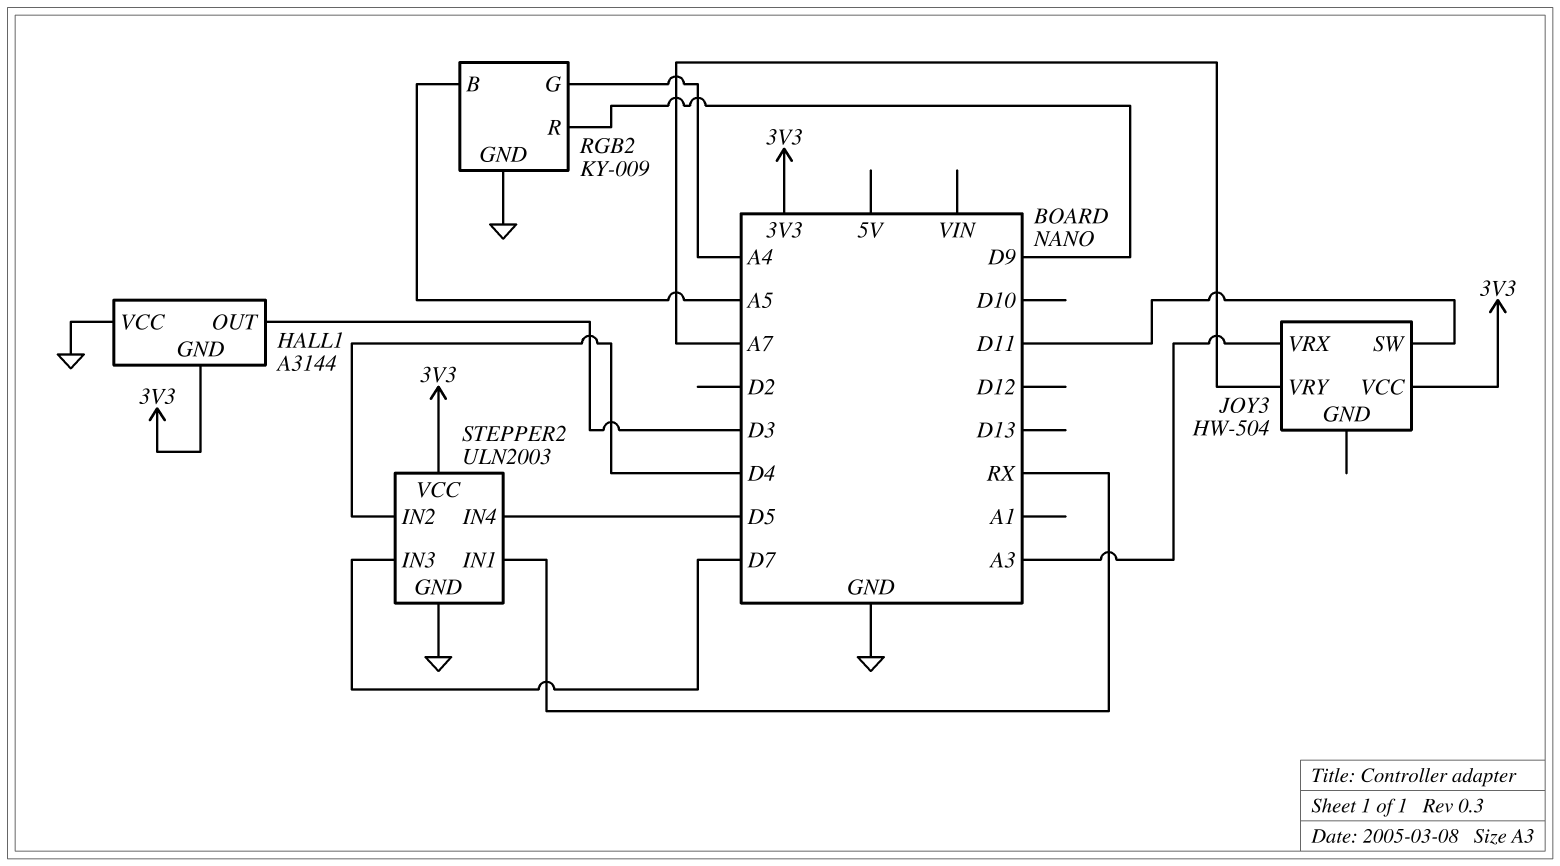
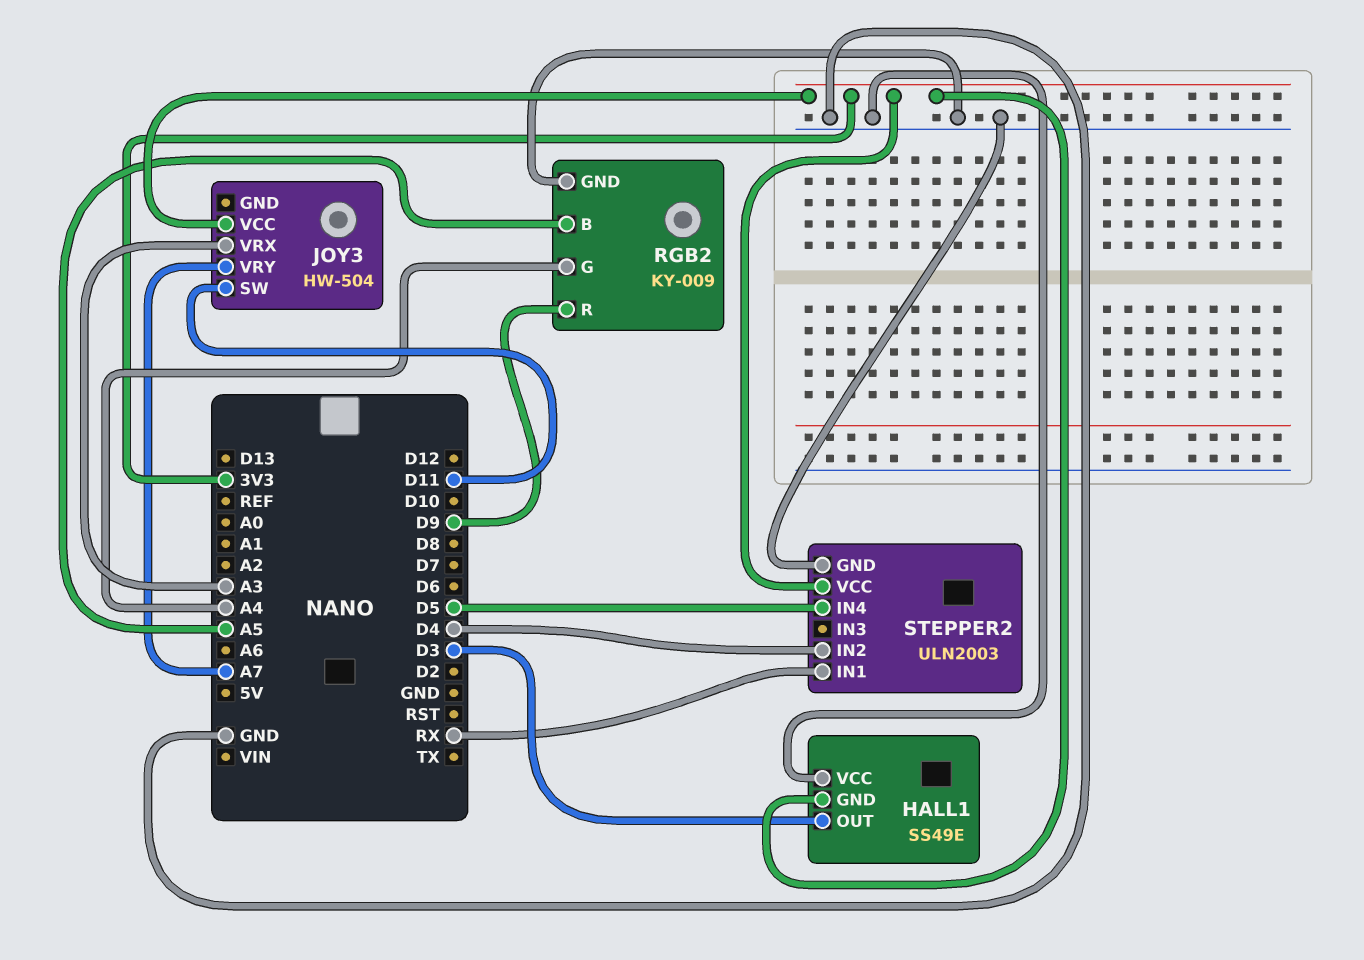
HALL1: A3144 -> SS49E
STEPPER2 pin IN3: D7 -> none

